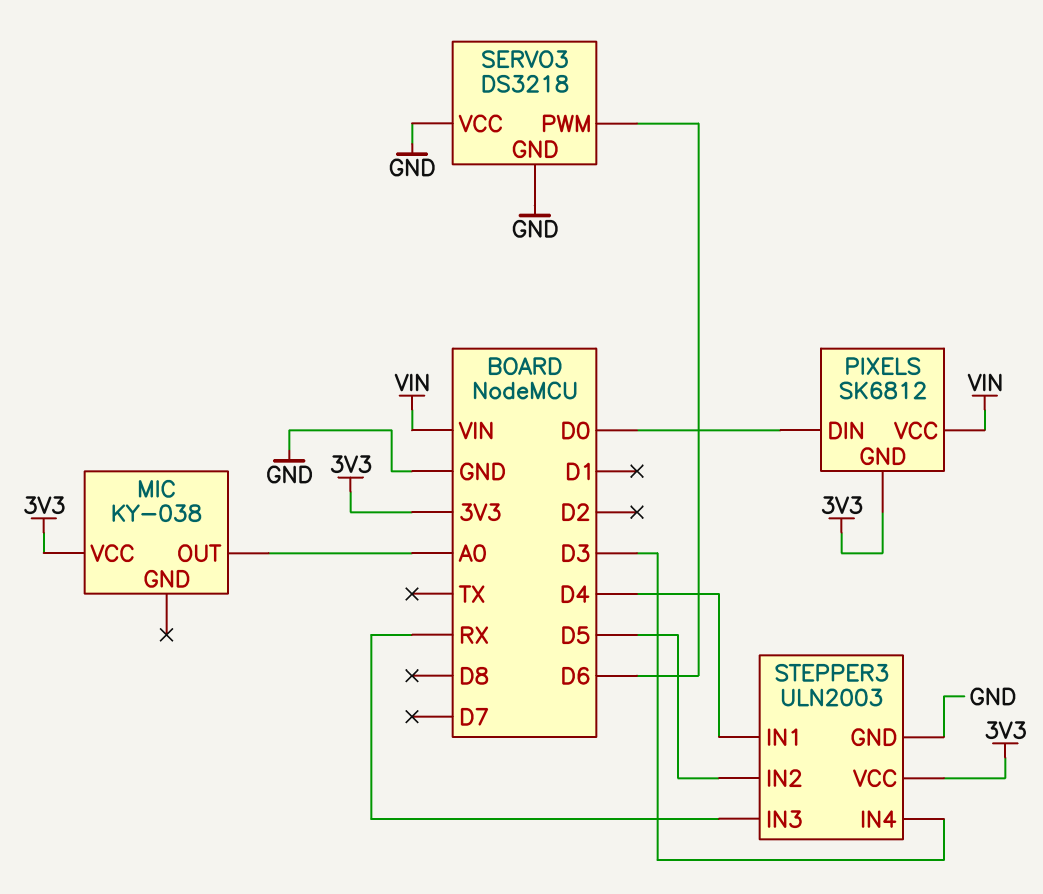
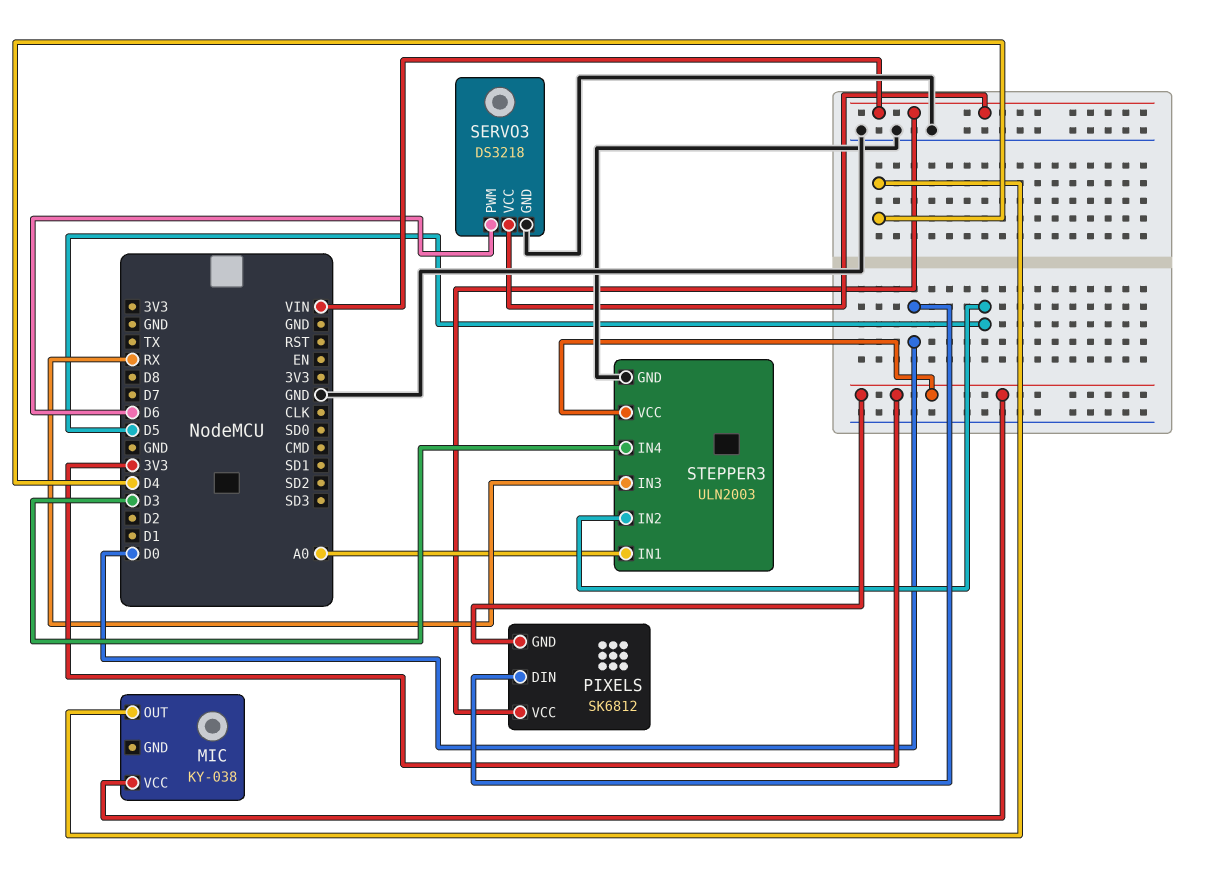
MIC pin OUT: A0 -> D4
SERVO3 pin VCC: GND -> VIN
STEPPER3 pin IN1: D4 -> A0

